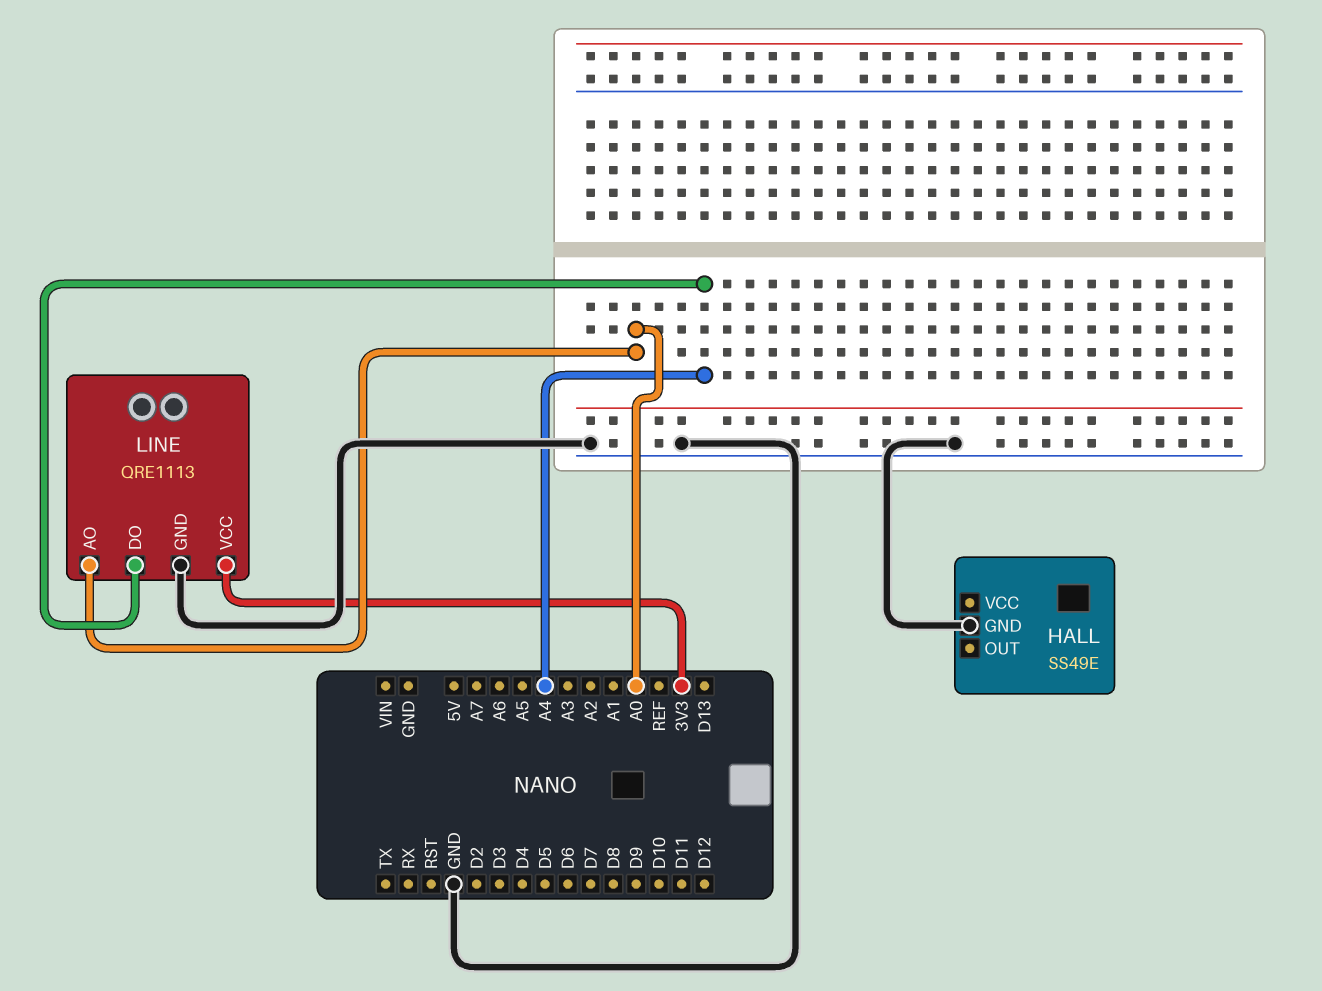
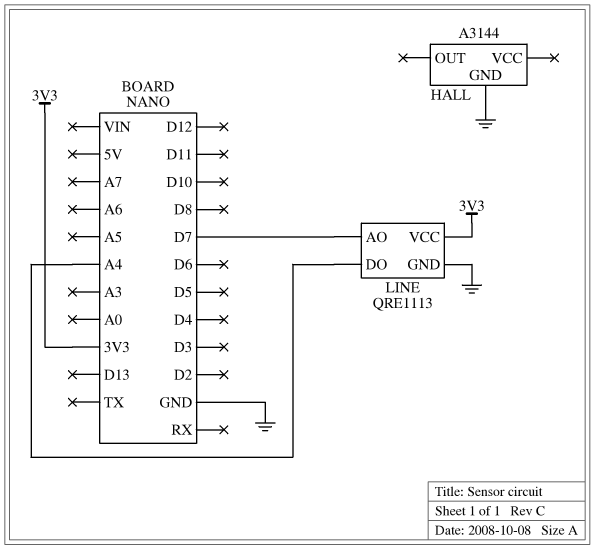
HALL: SS49E -> A3144
LINE pin AO: A0 -> D7

